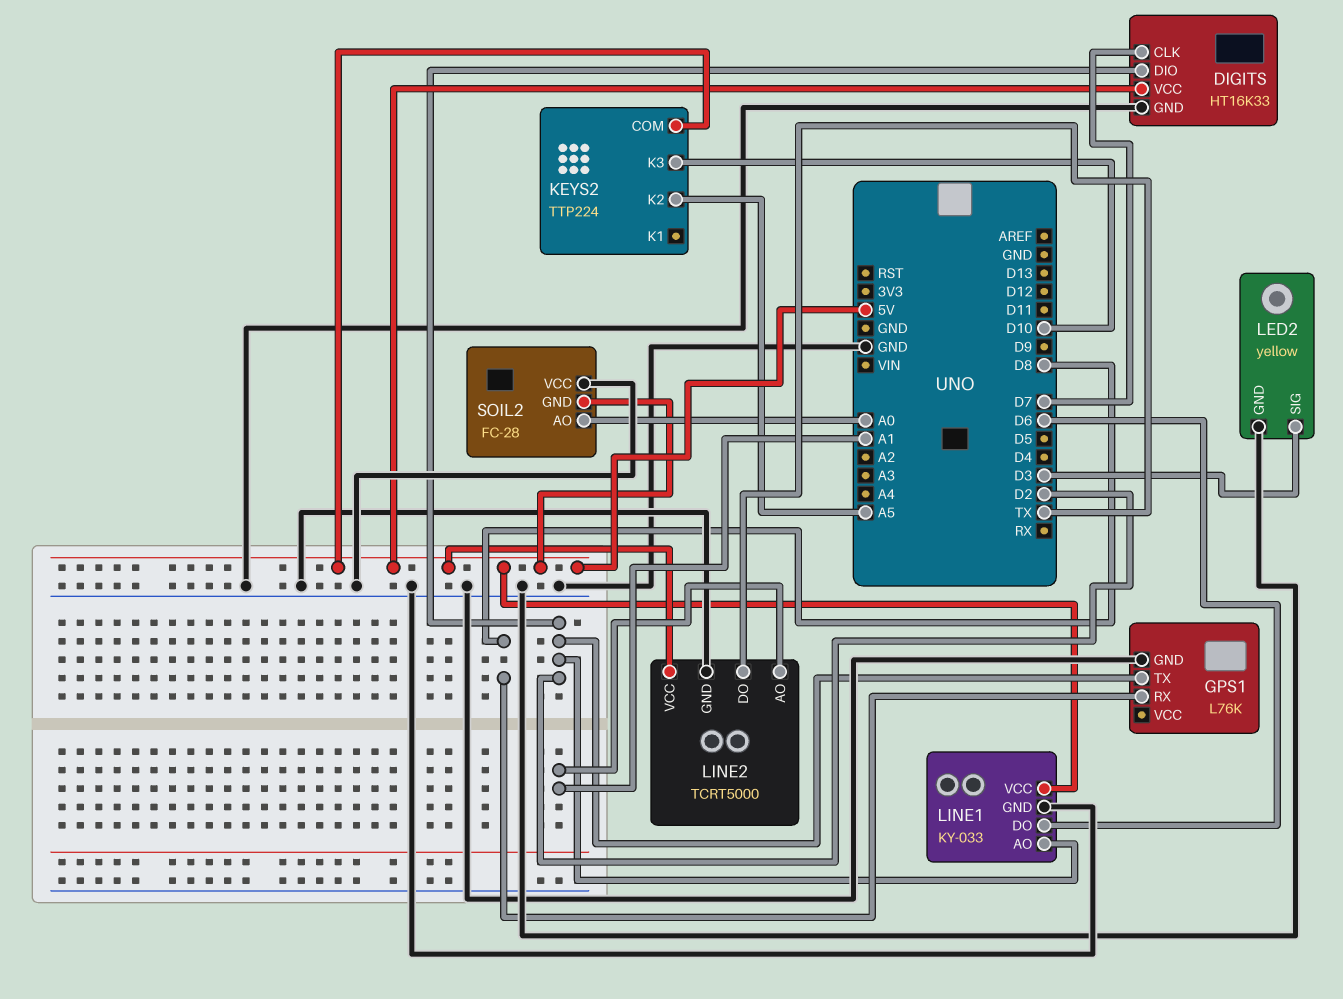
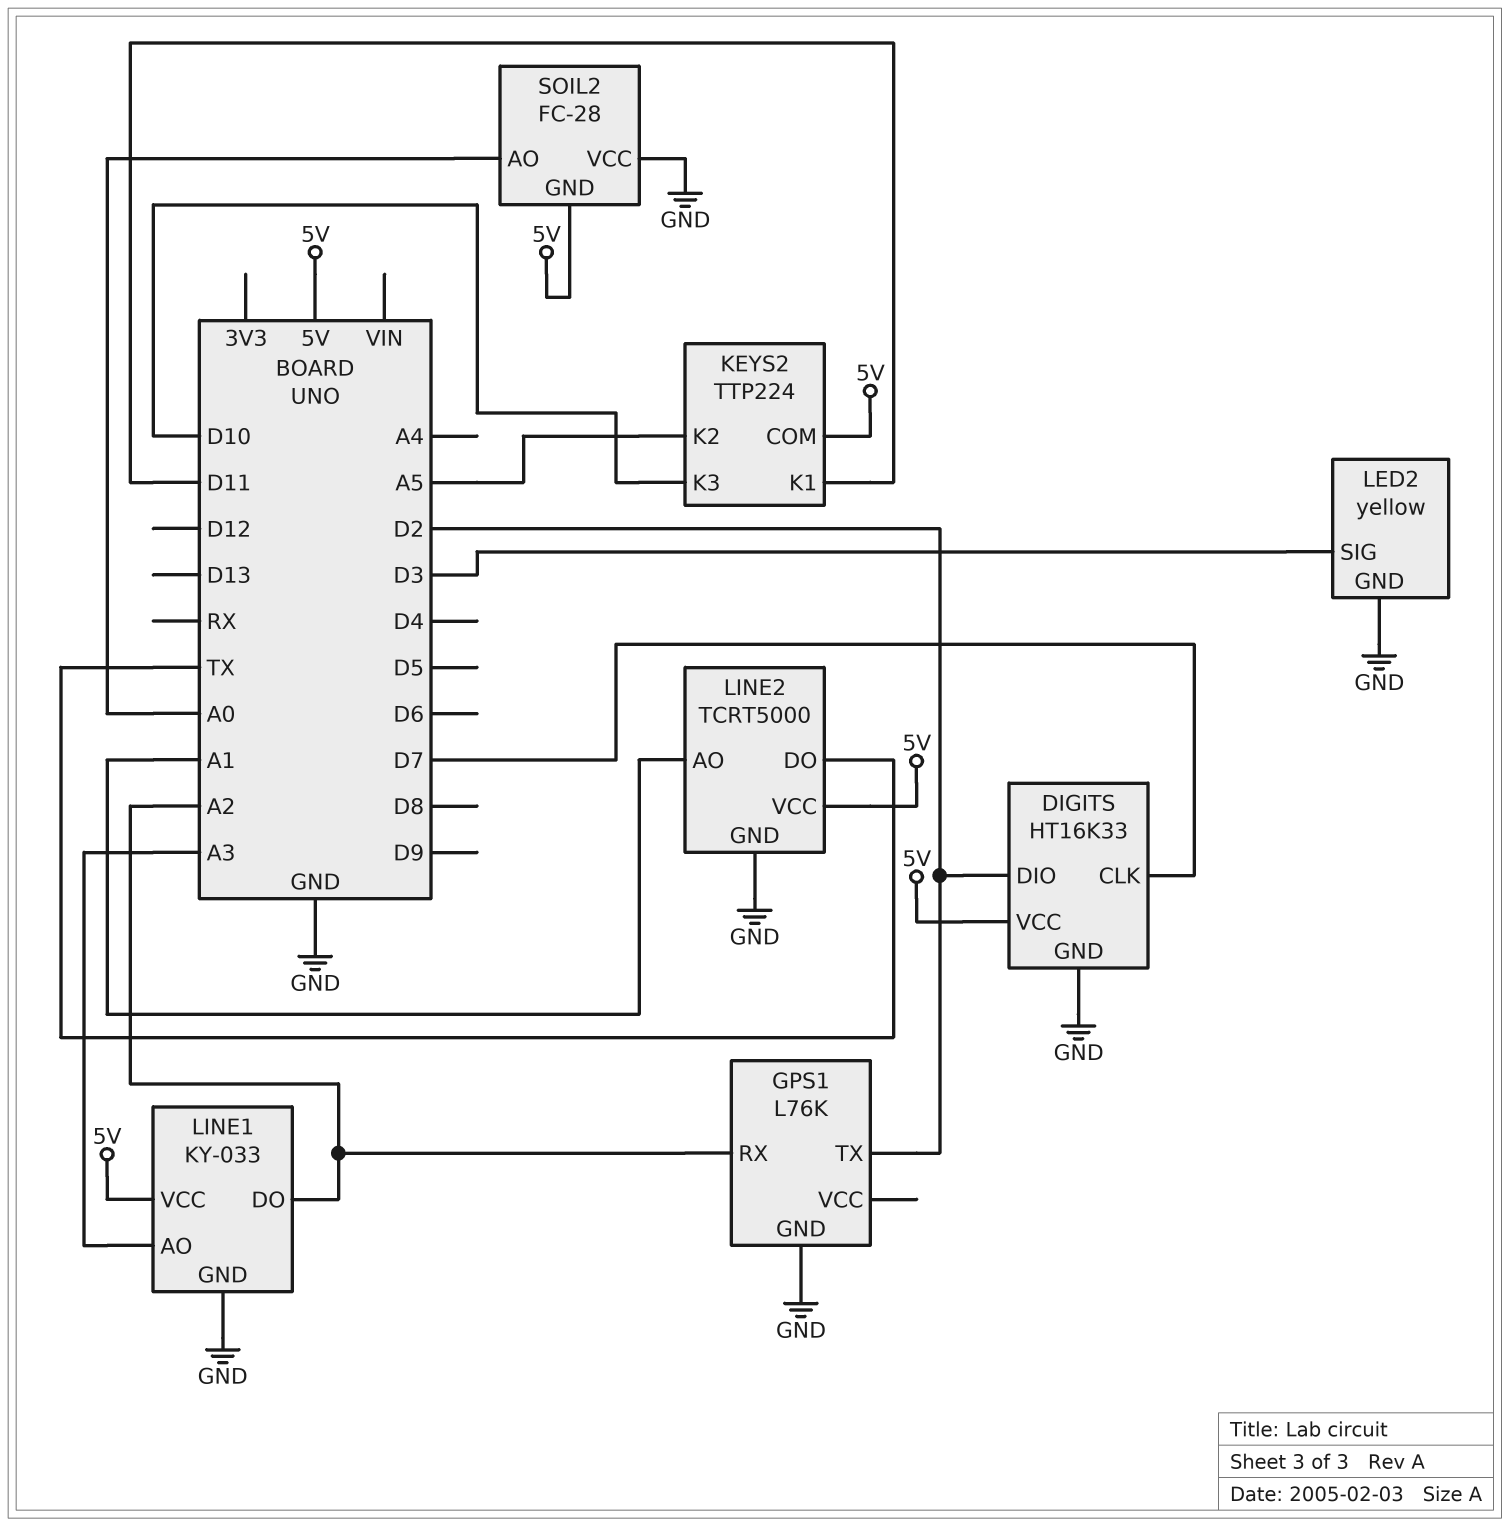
GPS1 pin RX: D8 -> A2
KEYS2 pin K1: none -> D11
LINE1 pin AO: D2 -> A3
LINE1 pin DO: D6 -> A2

